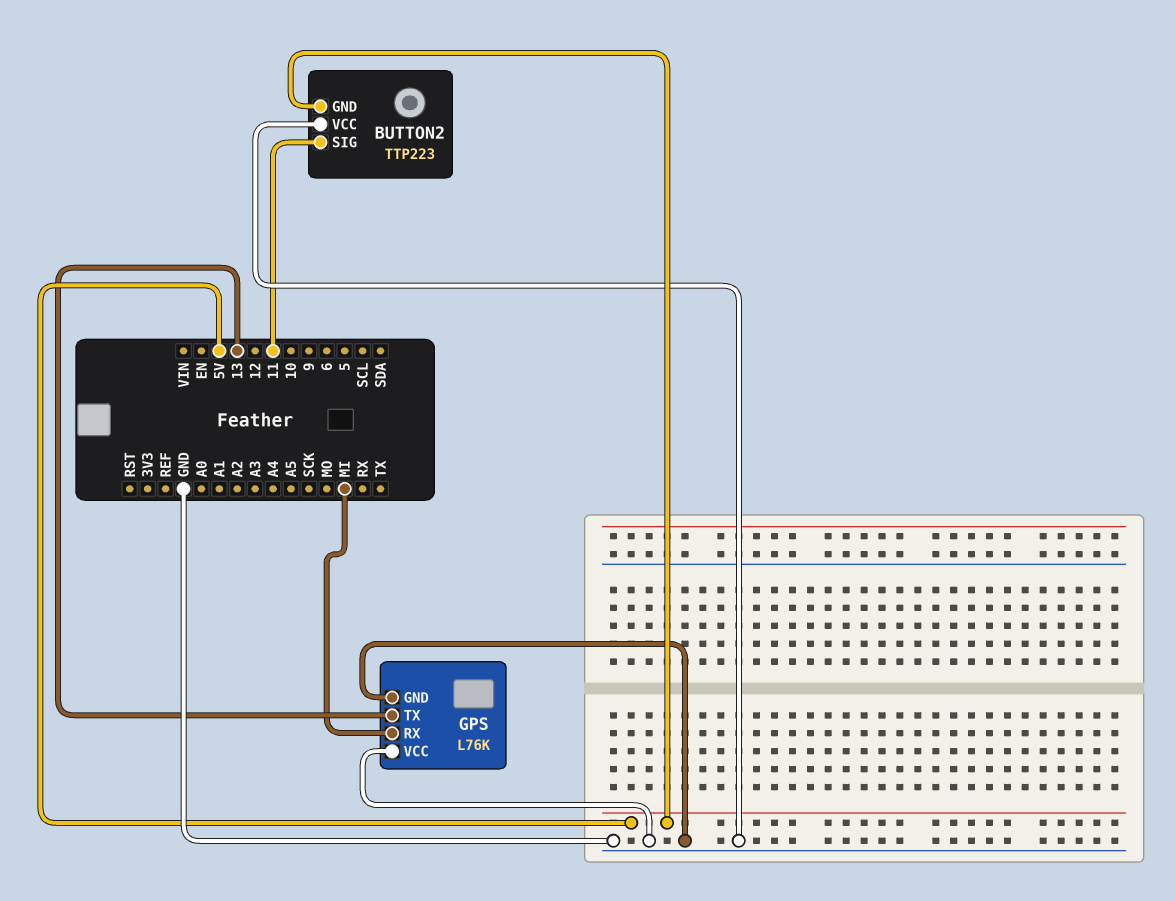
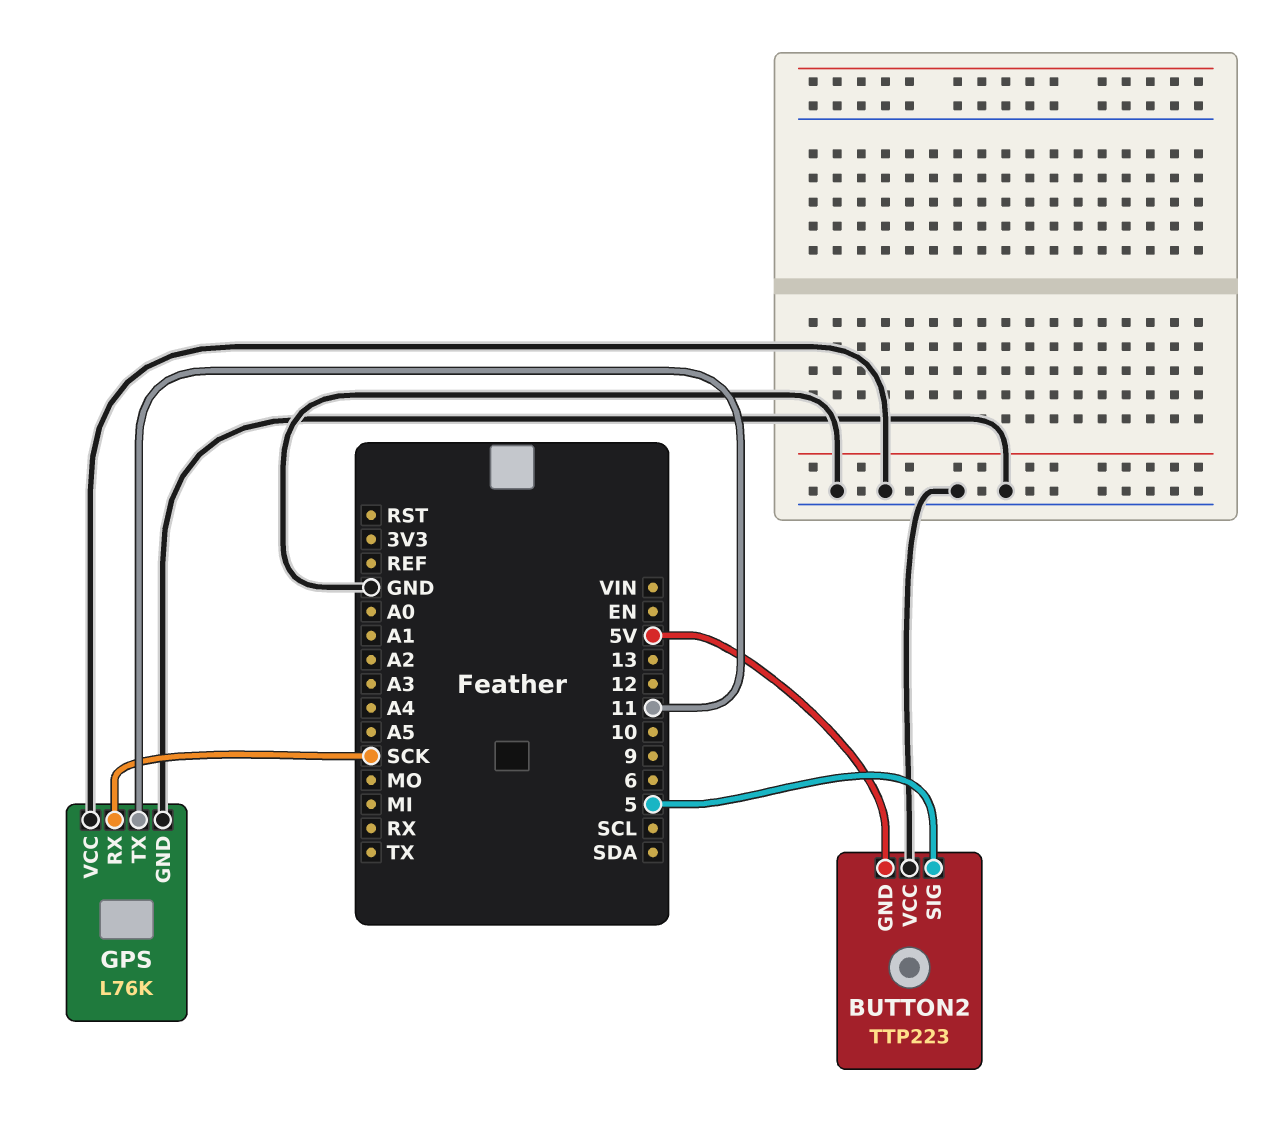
BUTTON2 pin SIG: 11 -> 5
GPS pin RX: MI -> SCK
GPS pin TX: 13 -> 11

